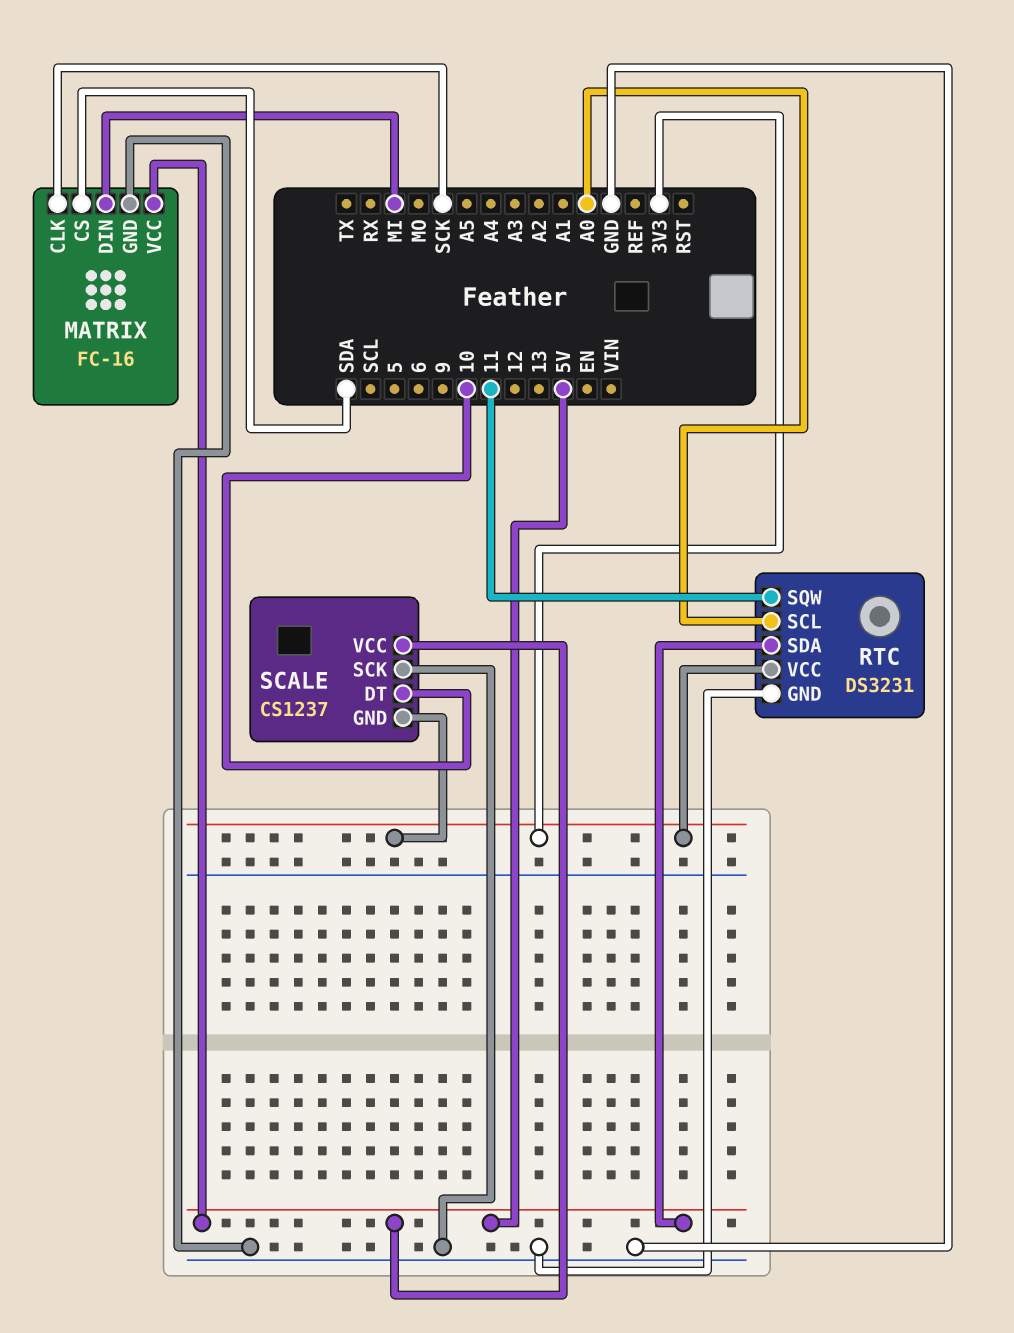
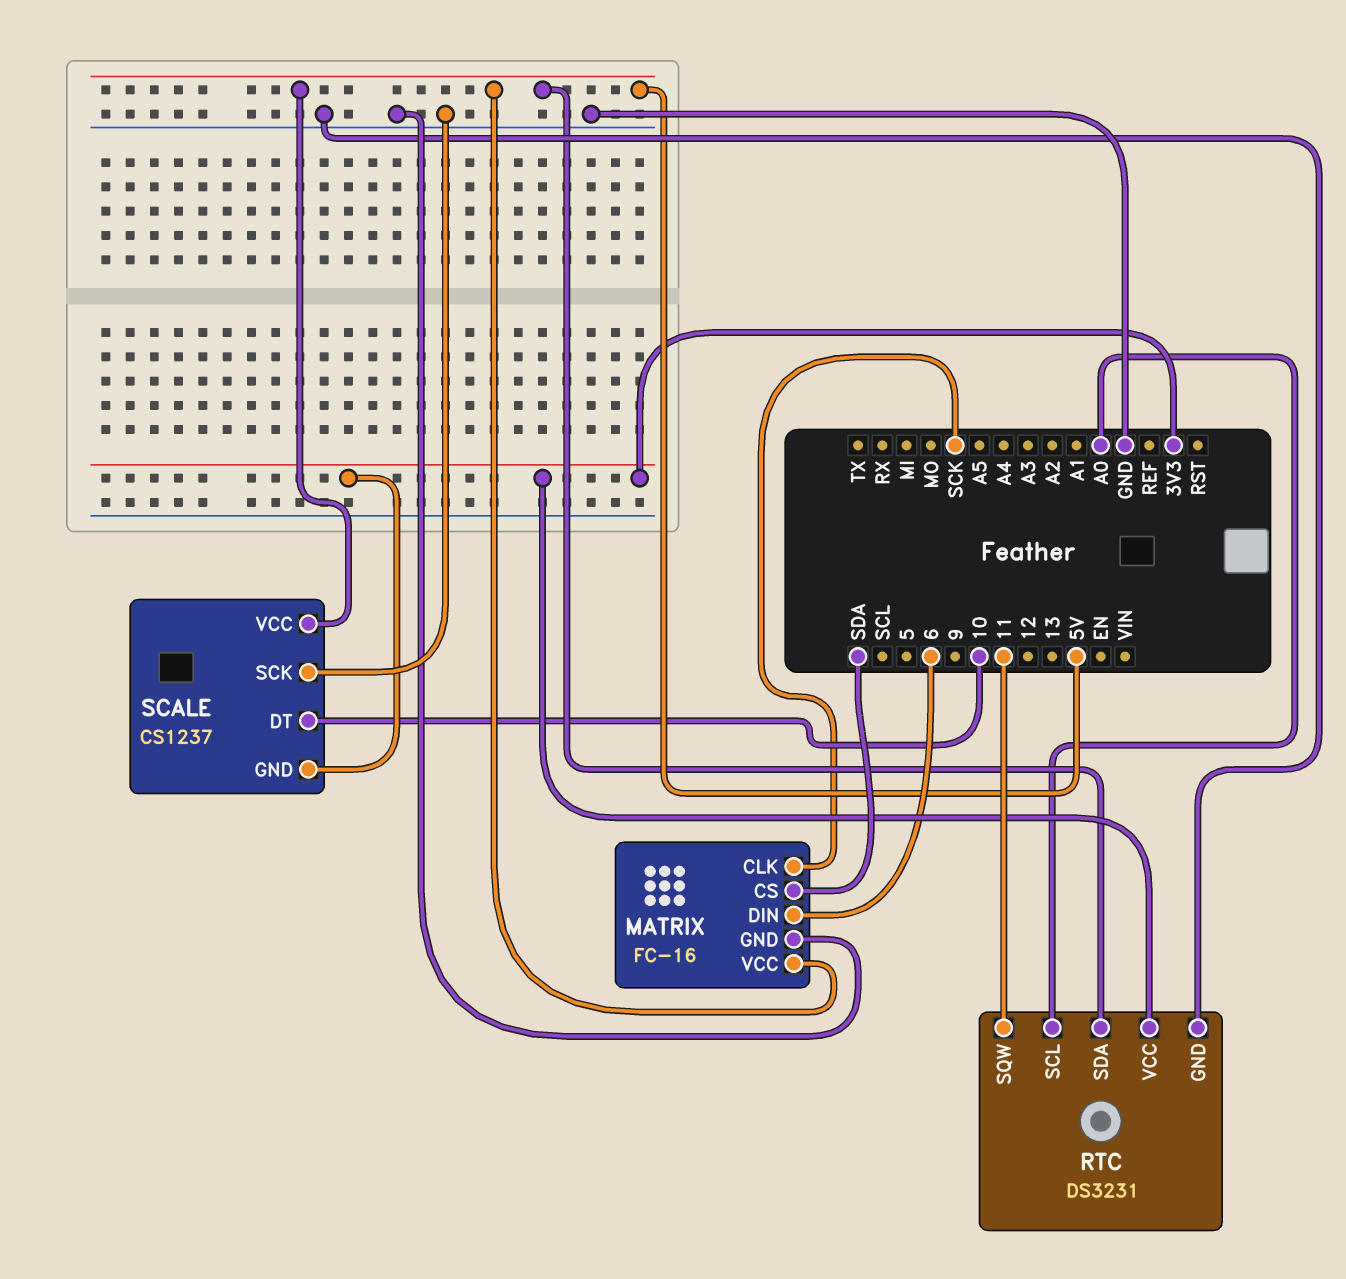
MATRIX pin DIN: MI -> 6

